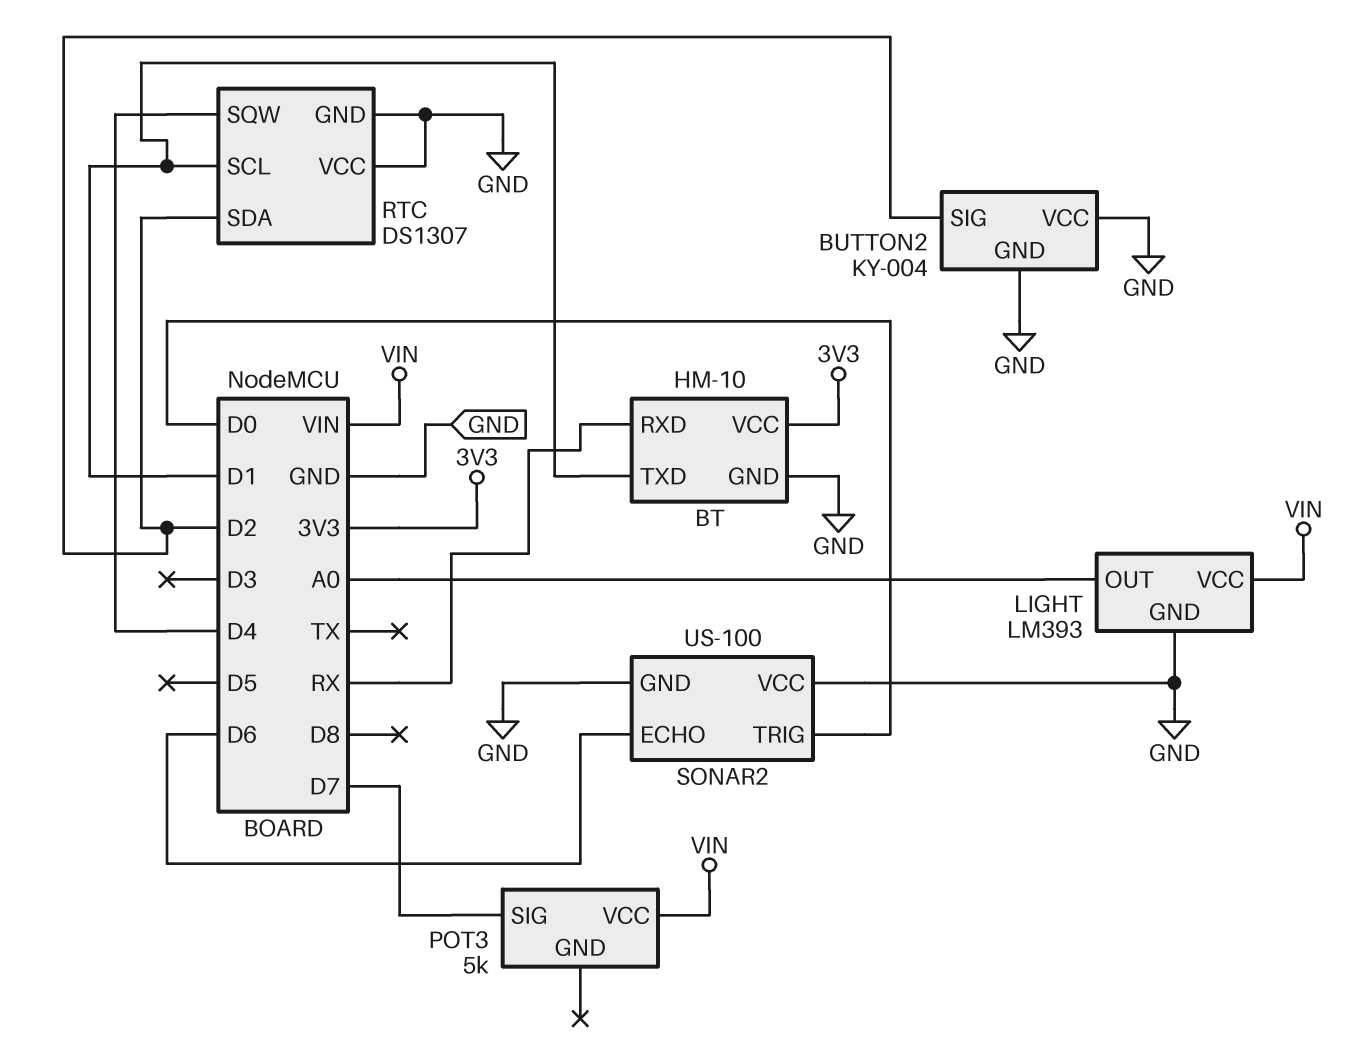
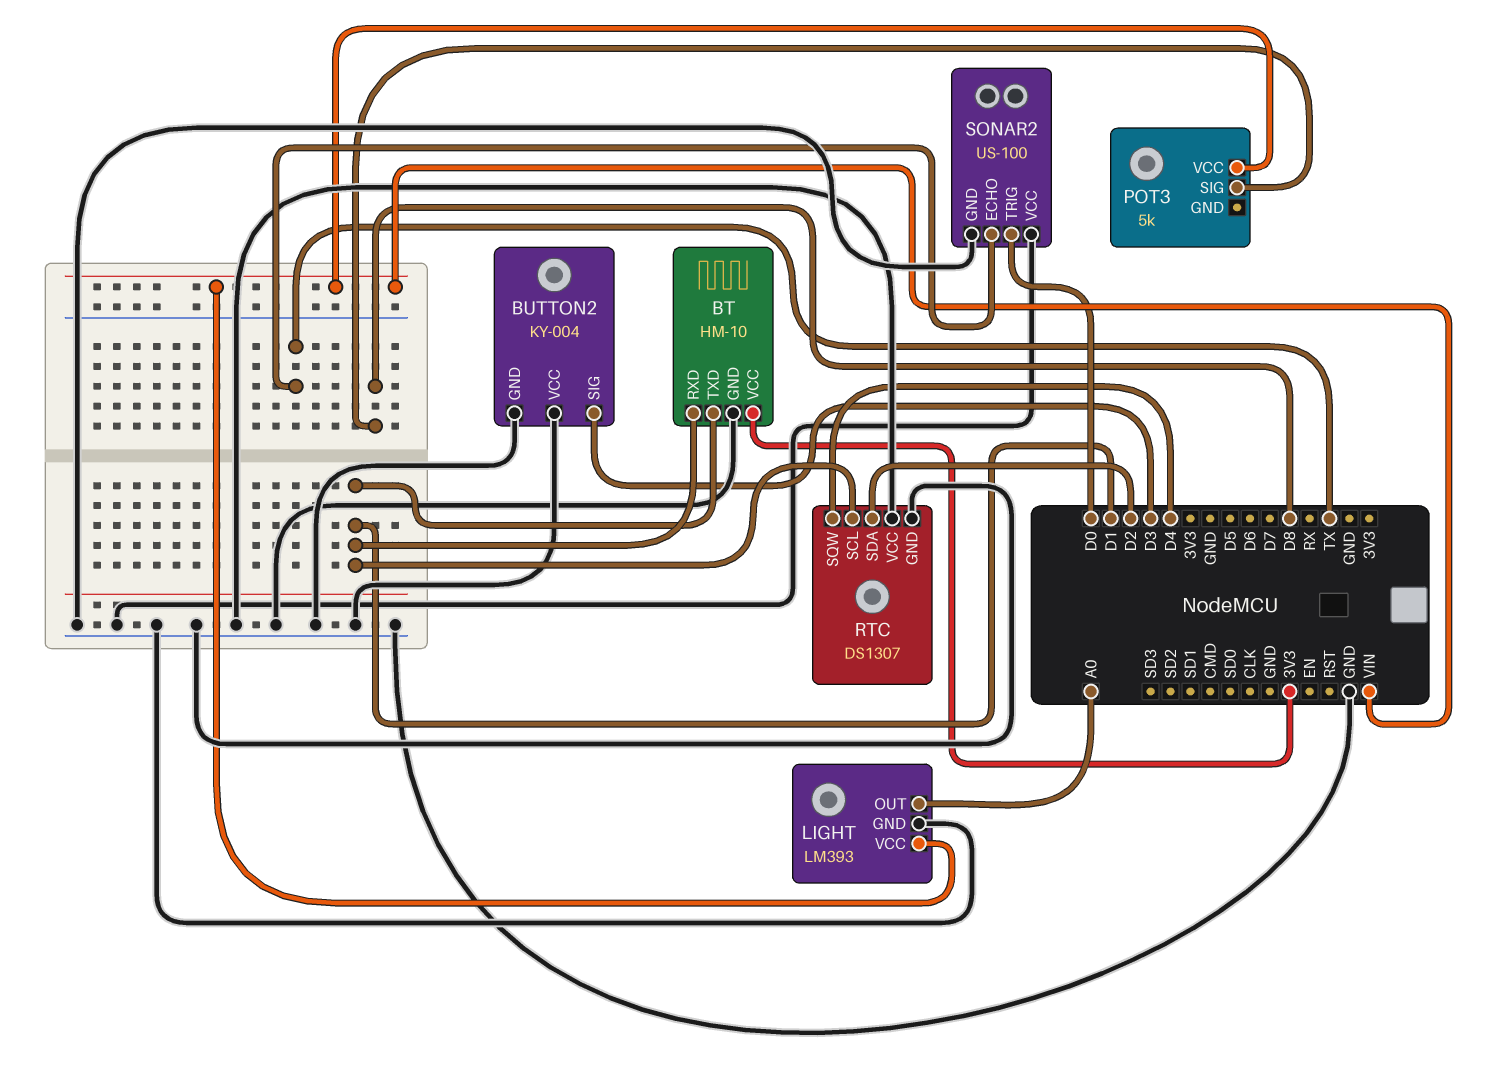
BT pin RXD: RX -> D1
BUTTON2 pin SIG: D2 -> D3
POT3 pin SIG: D7 -> D8
SONAR2 pin ECHO: D6 -> TX

